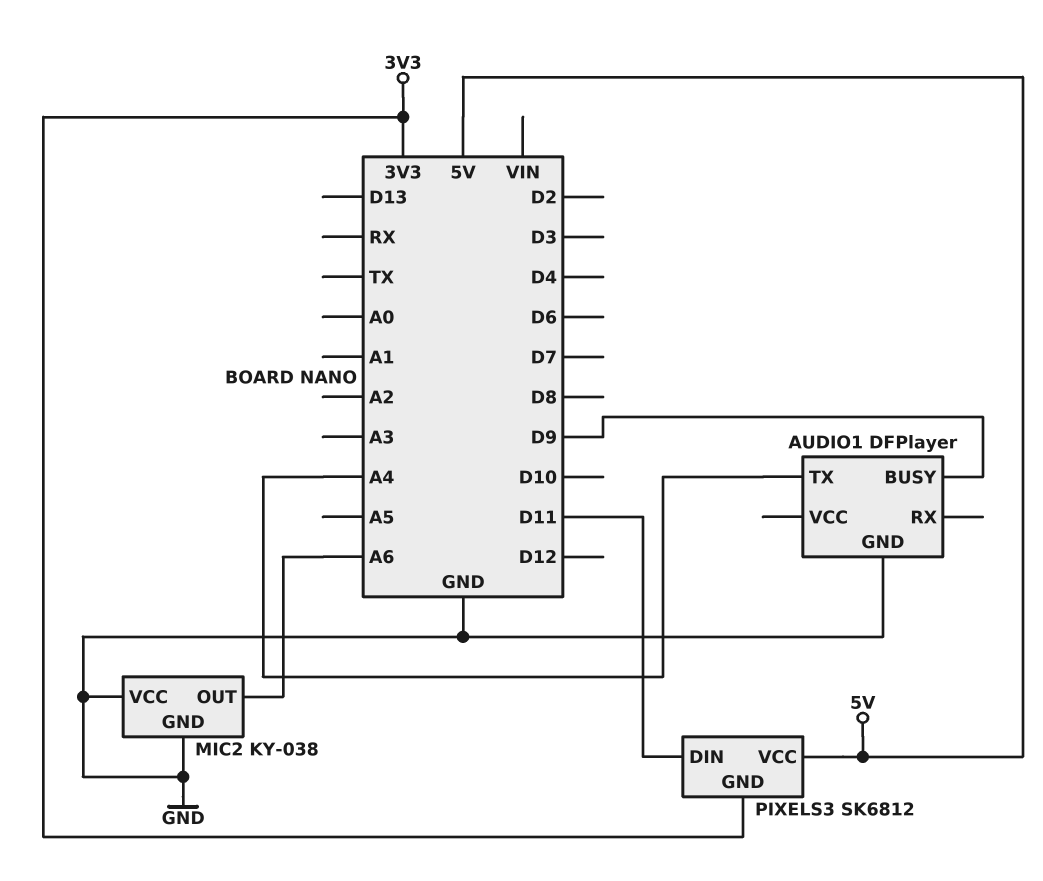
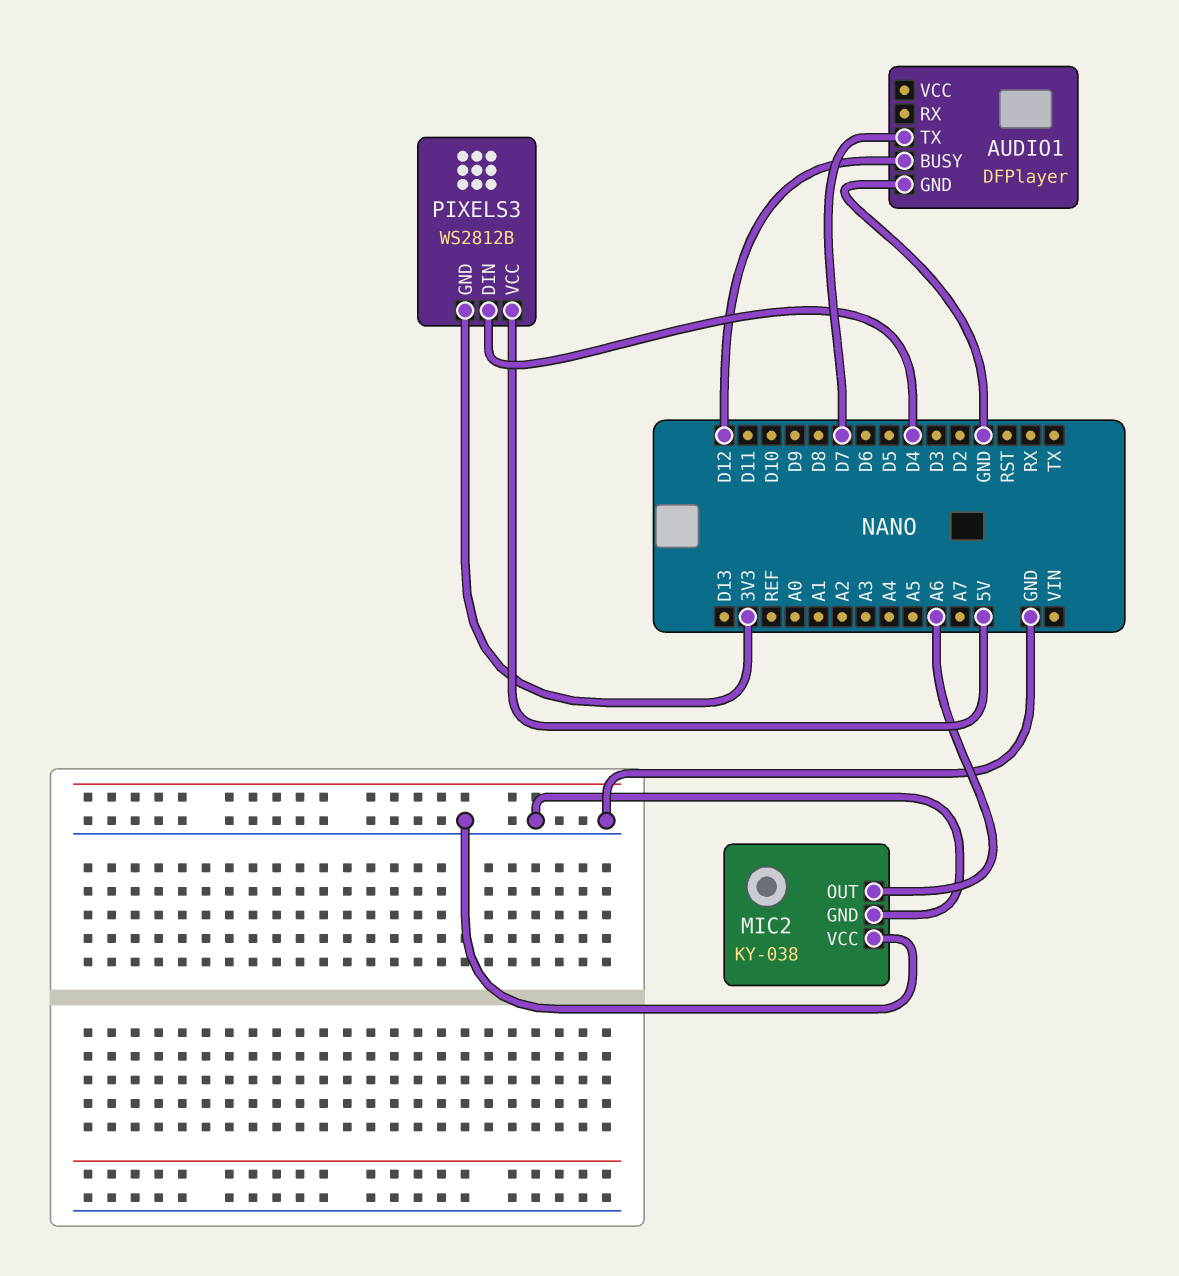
AUDIO1 pin BUSY: D9 -> D12
AUDIO1 pin TX: A4 -> D7
PIXELS3: SK6812 -> WS2812B
PIXELS3 pin DIN: D11 -> D4

